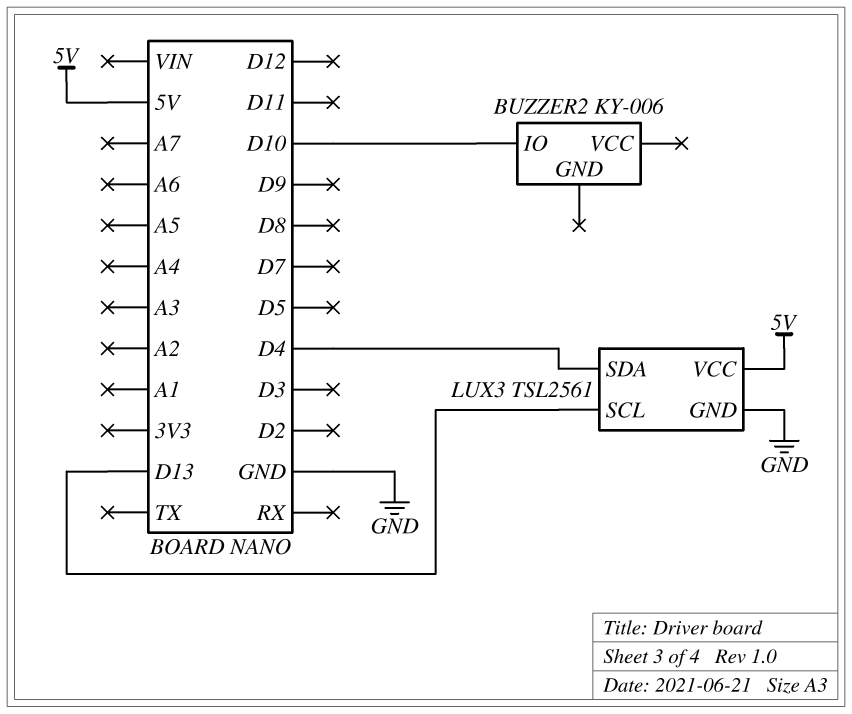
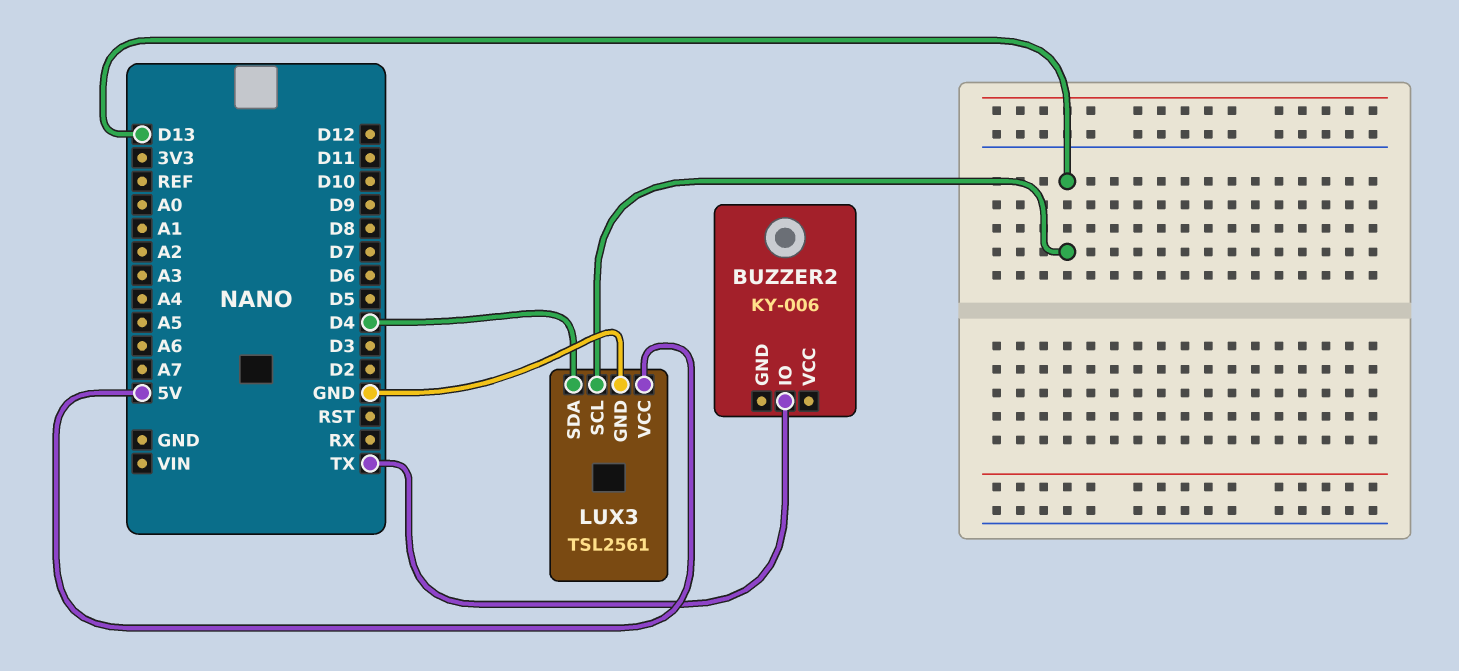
BUZZER2 pin IO: D10 -> TX

